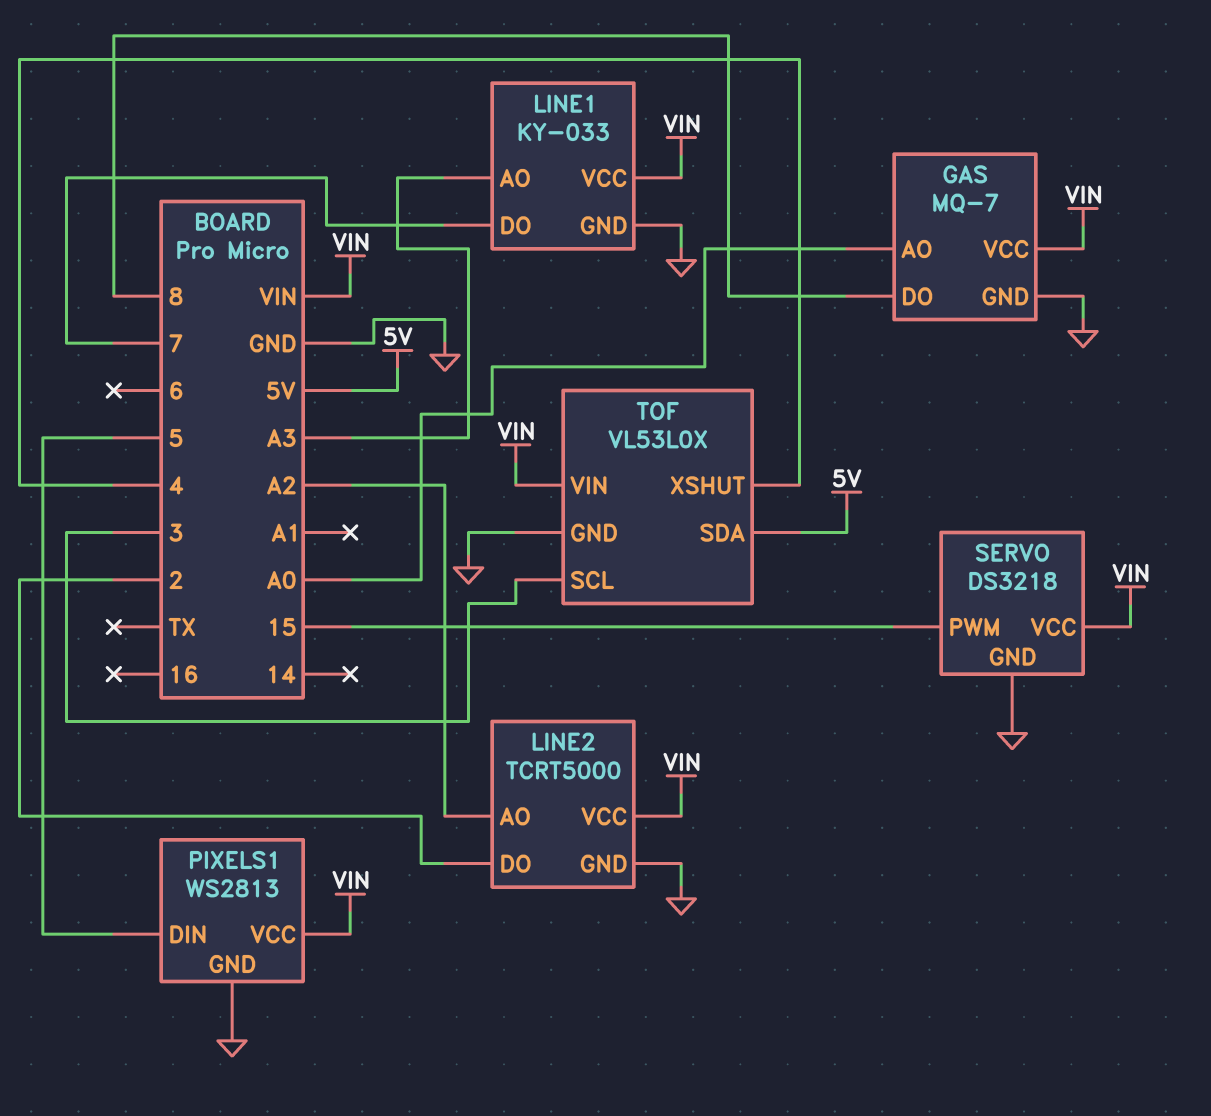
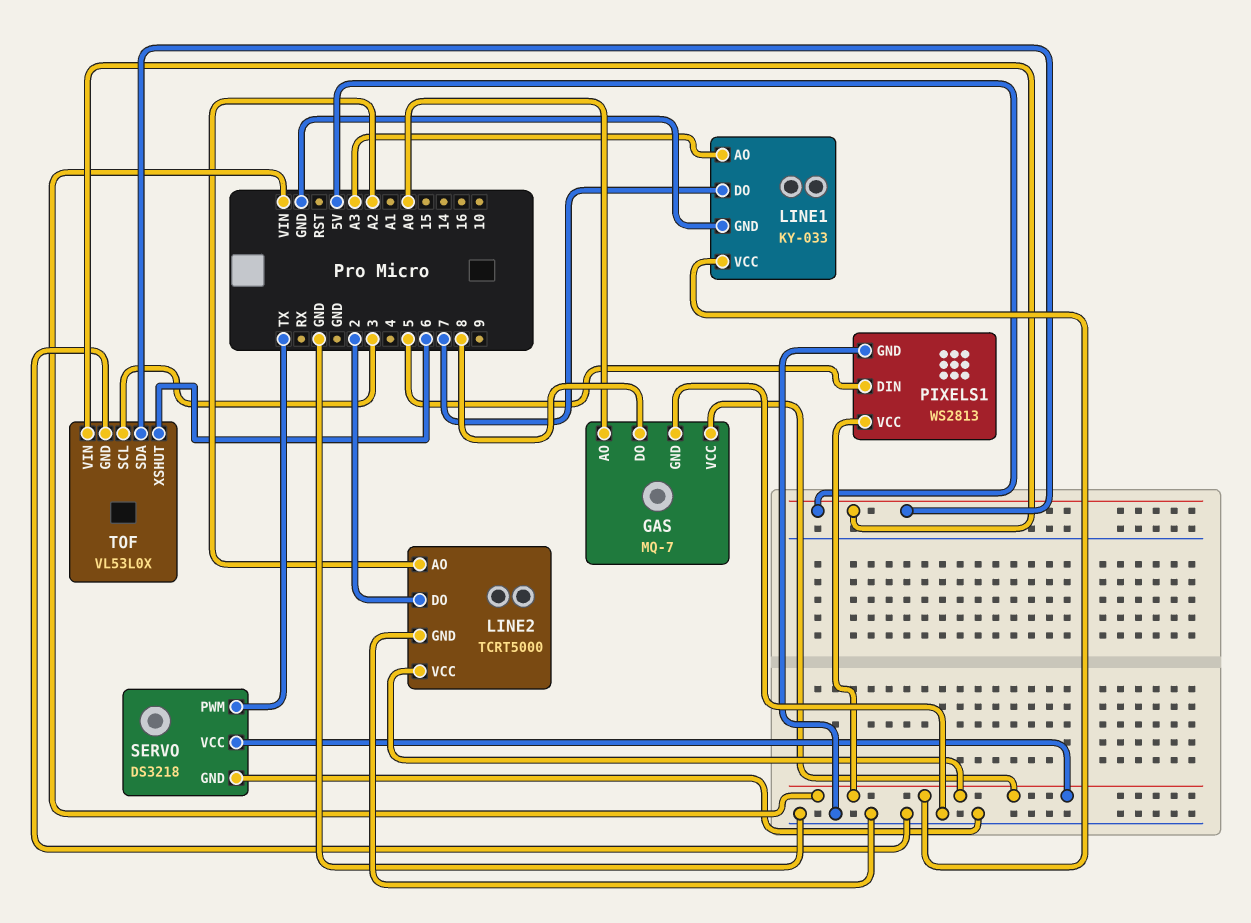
SERVO pin PWM: 15 -> TX
TOF pin VIN: VIN -> 5V
TOF pin XSHUT: 4 -> 6

